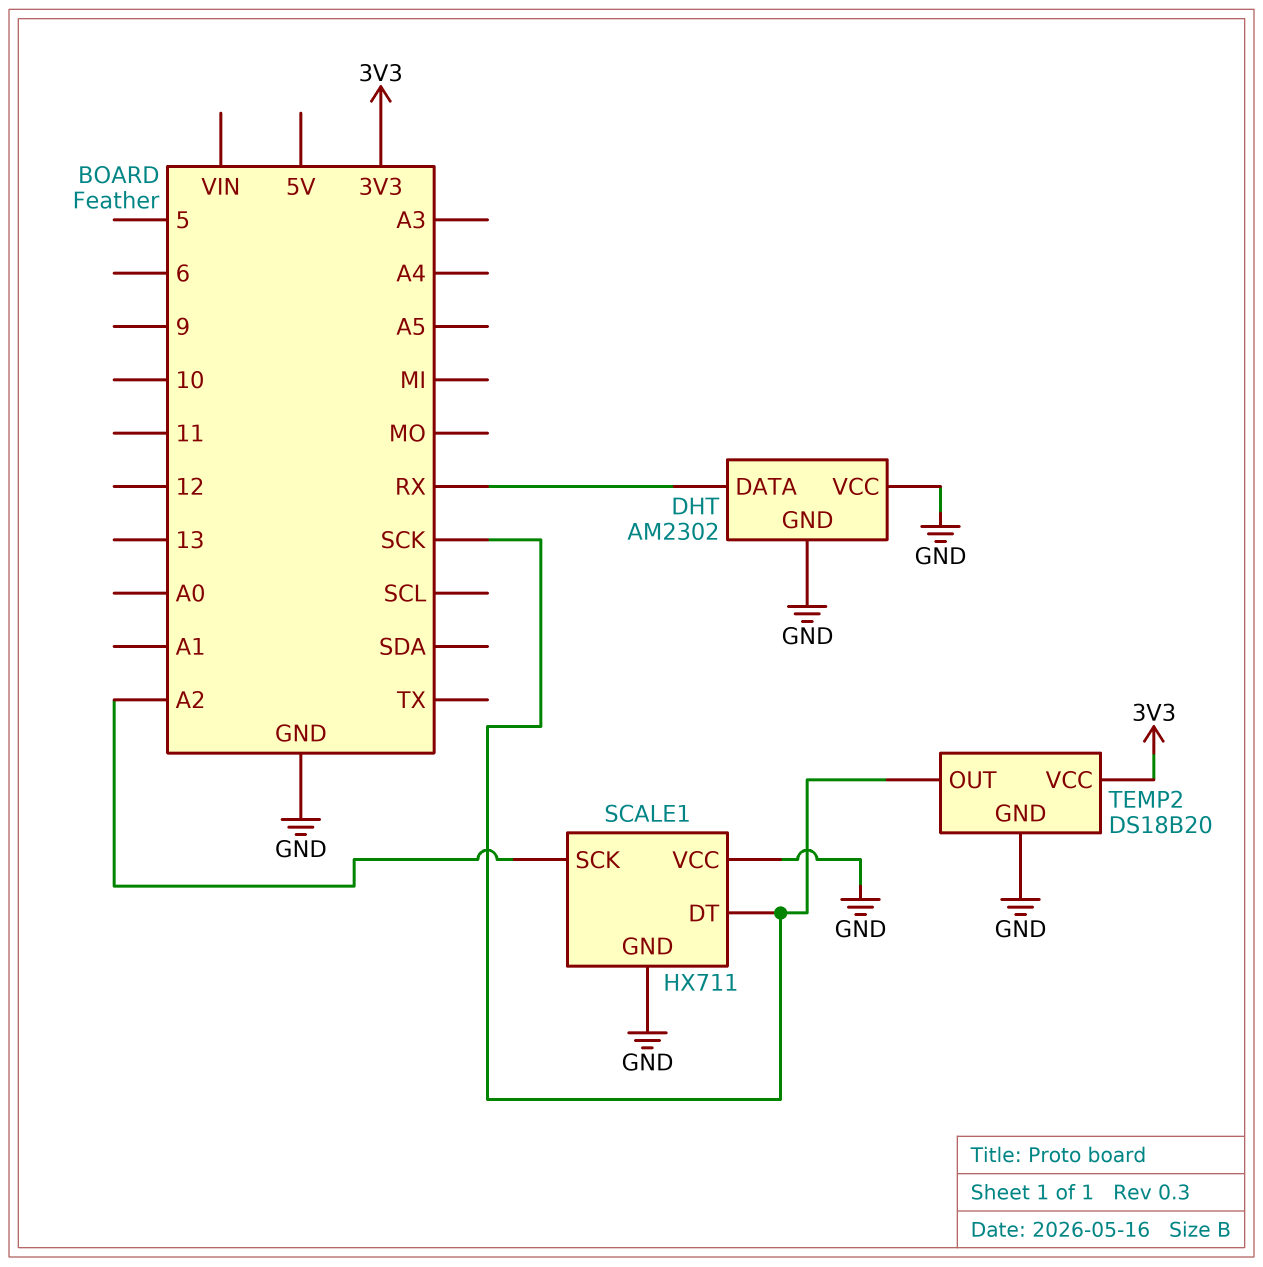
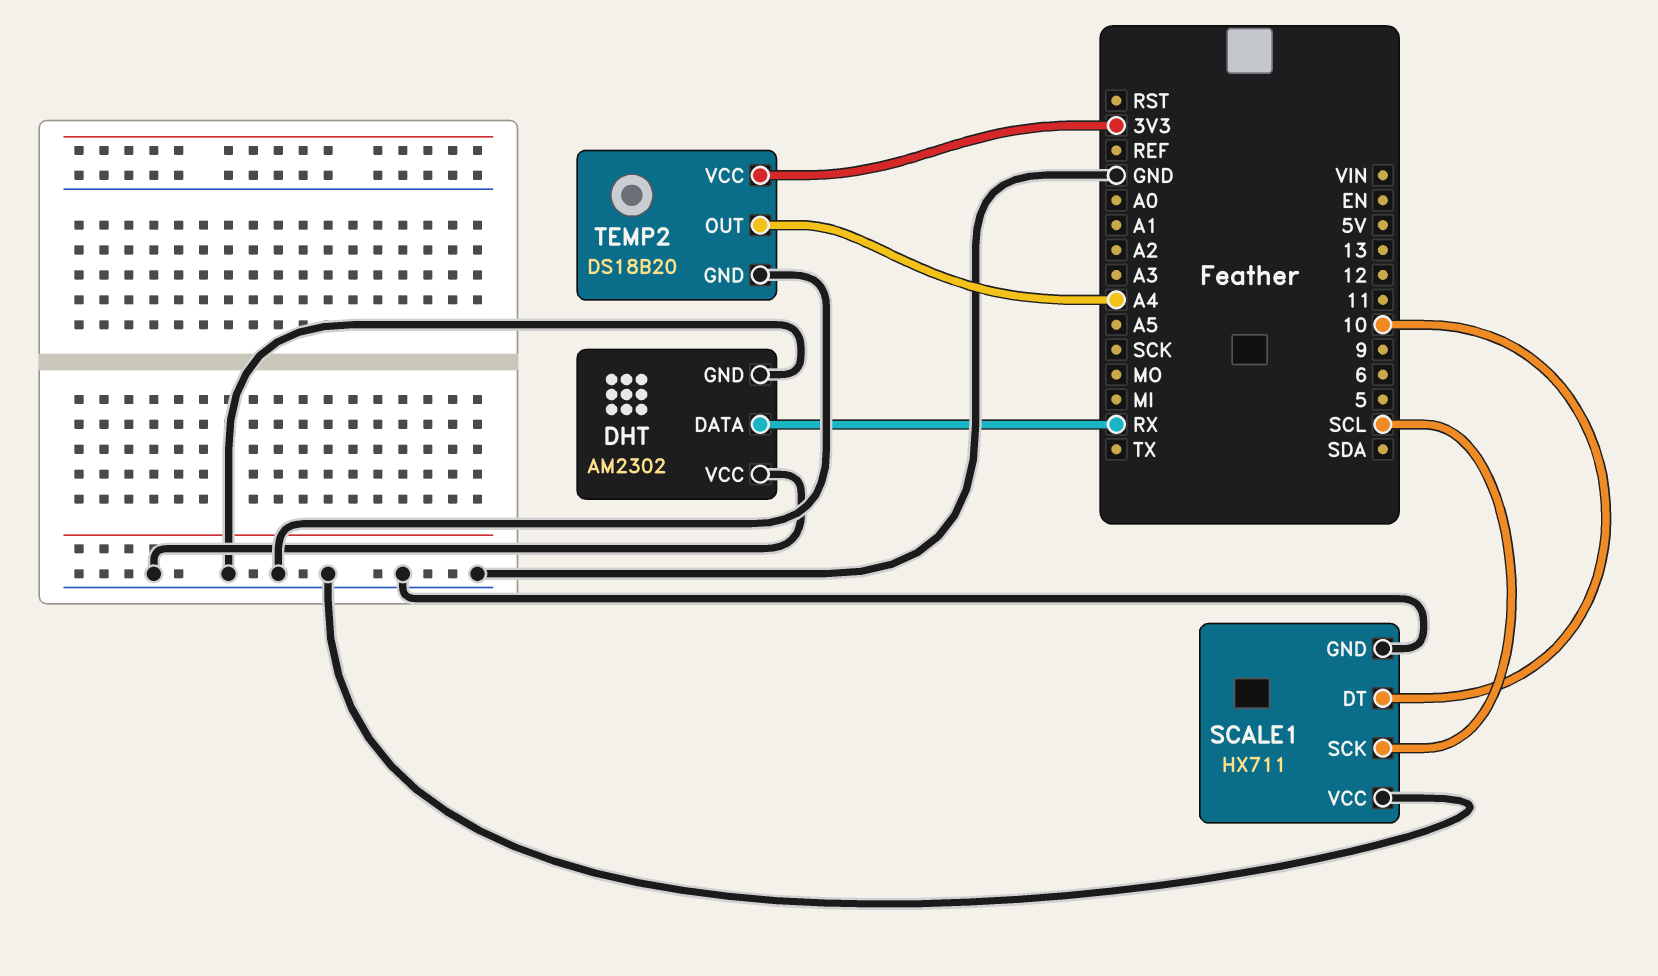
SCALE1 pin DT: SCK -> 10
SCALE1 pin SCK: A2 -> SCL
TEMP2 pin OUT: SCK -> A4

